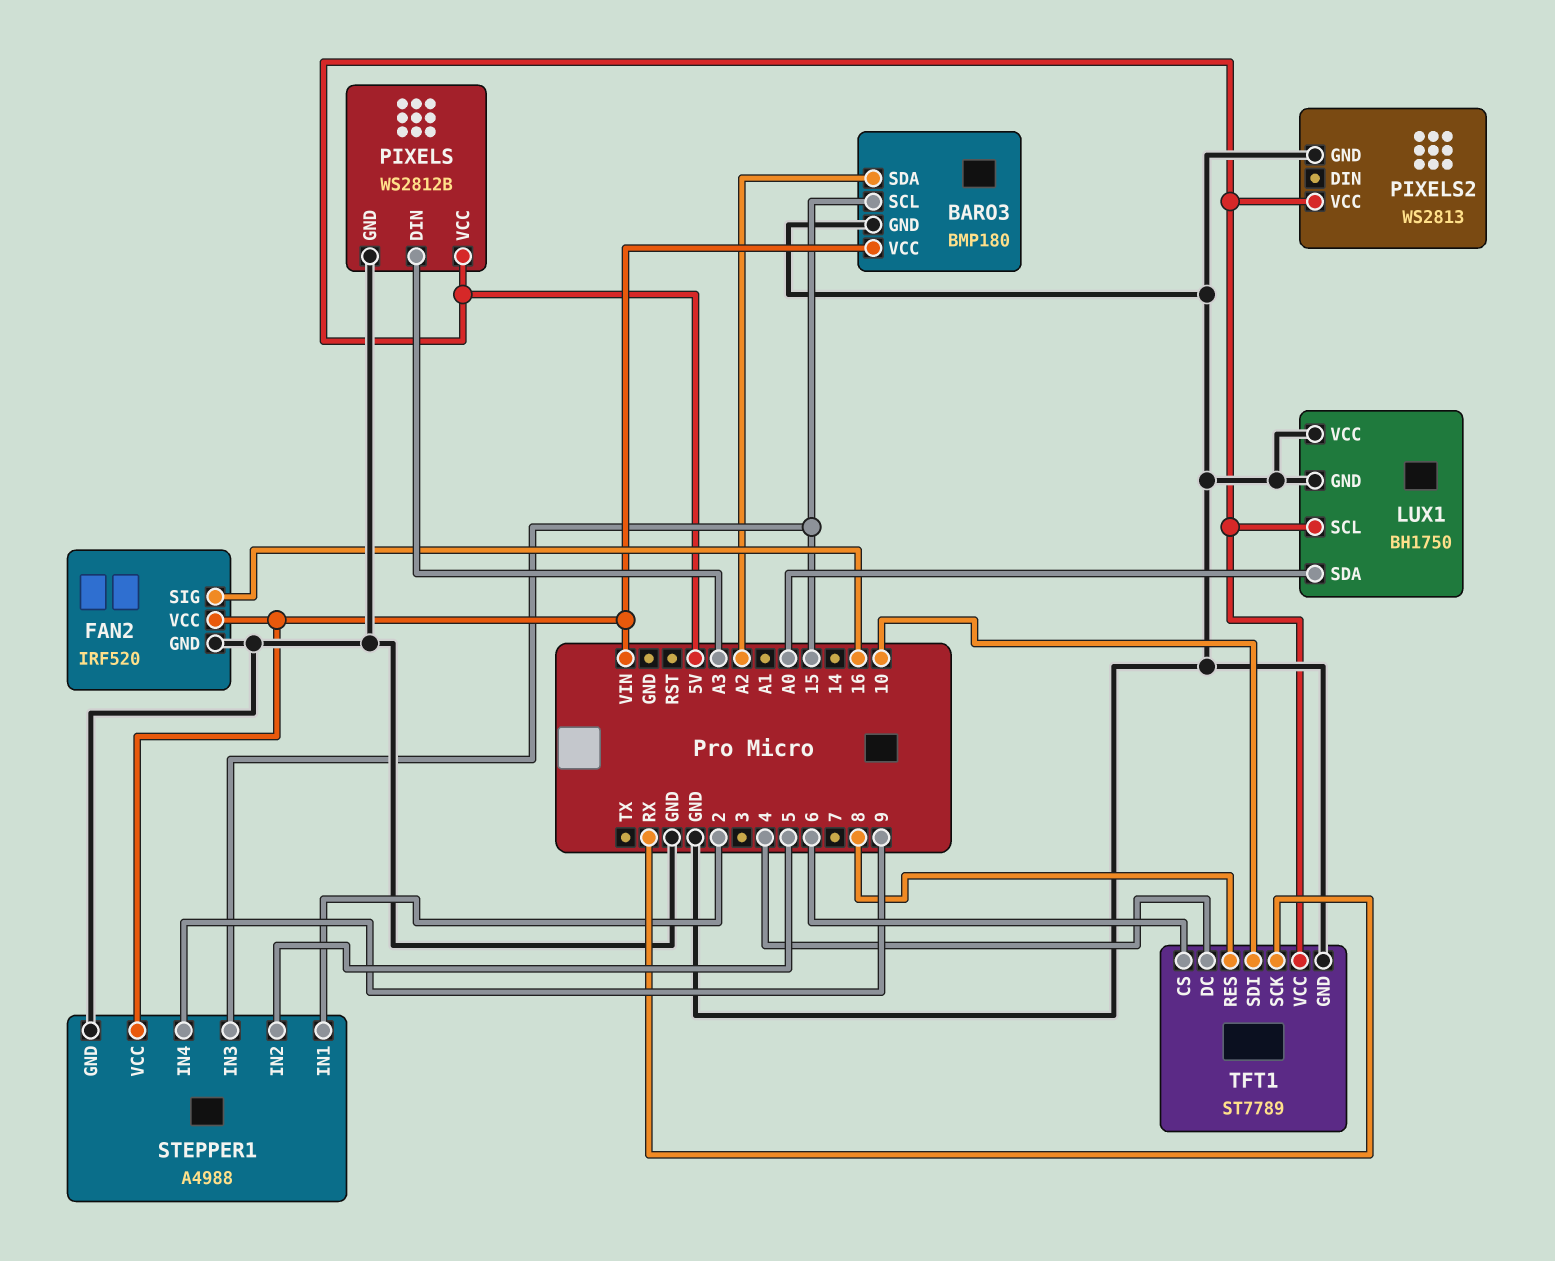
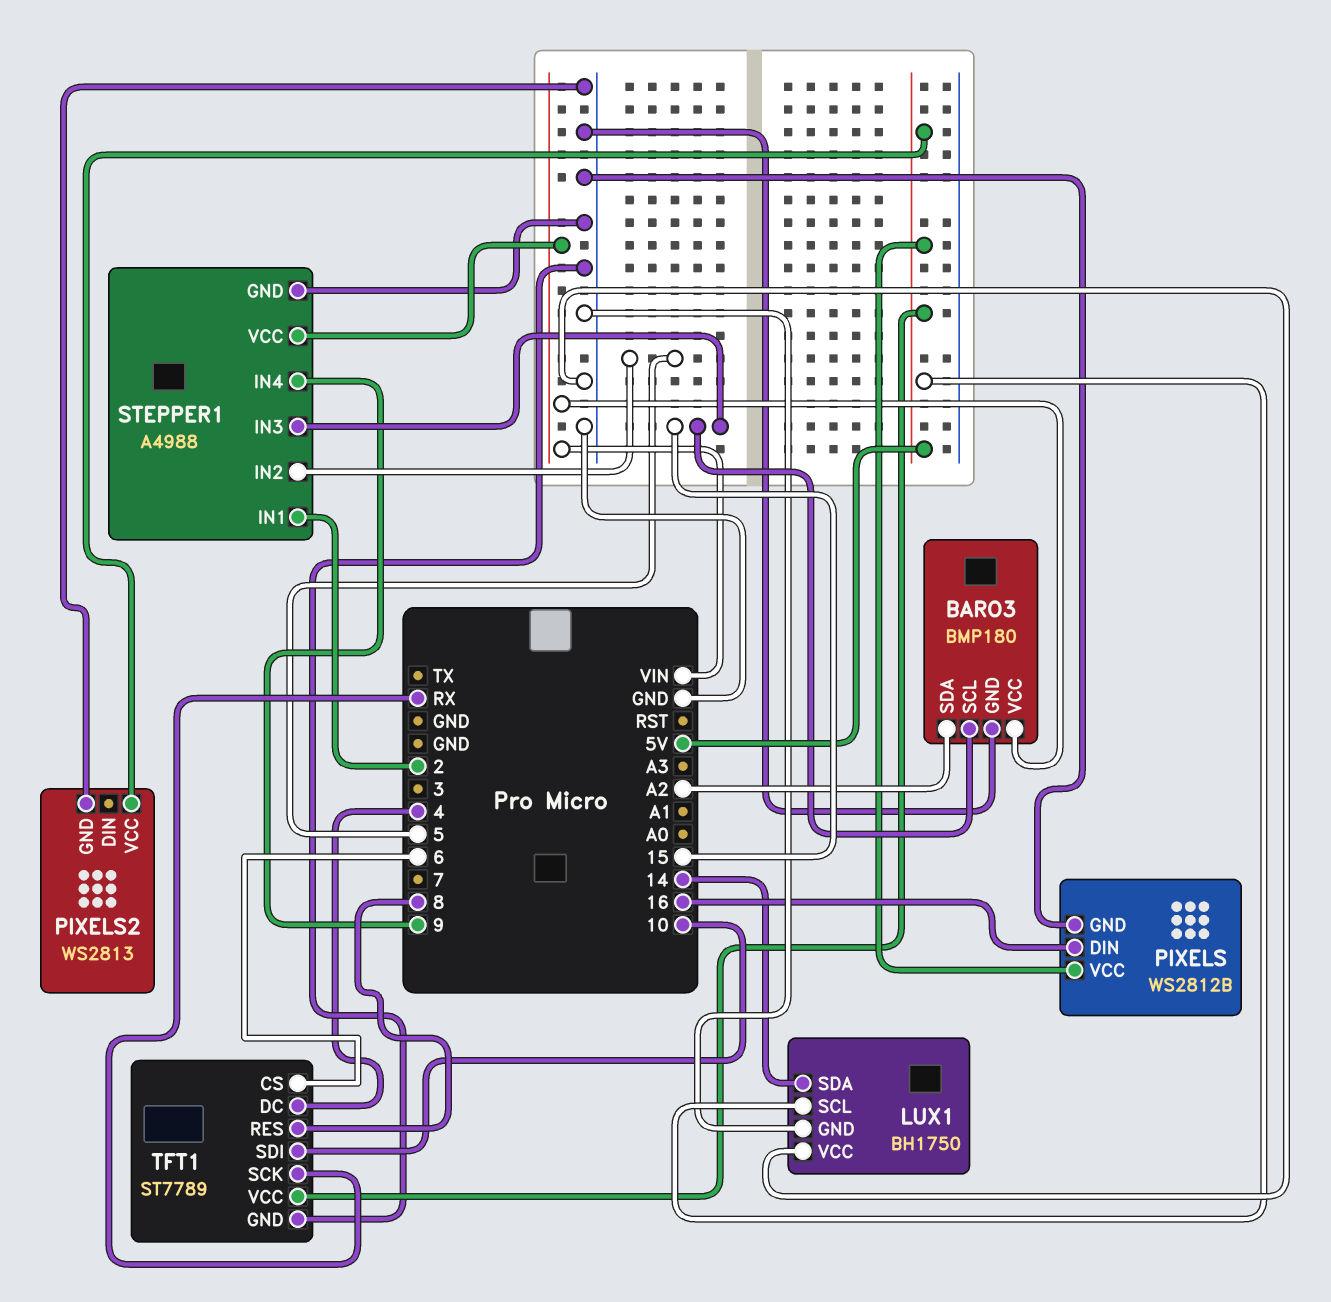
FAN2: IRF520 -> none
FAN2 pin GND: GND -> none
FAN2 pin SIG: 16 -> none
FAN2 pin VCC: VIN -> none
LUX1 pin SDA: A0 -> 14
PIXELS pin DIN: A3 -> 16

